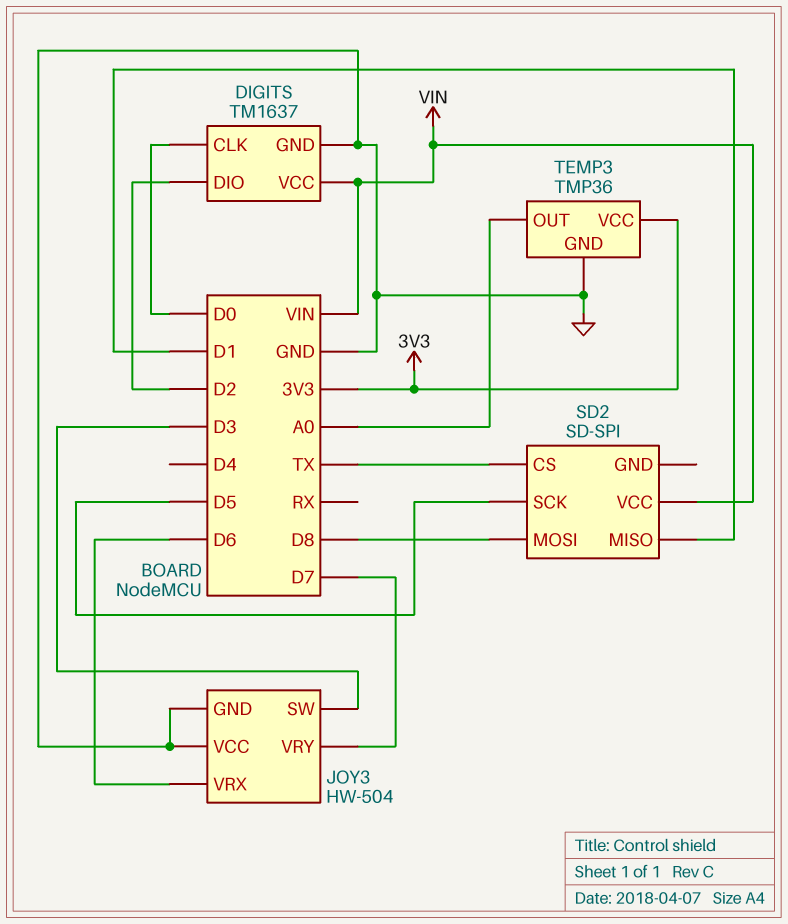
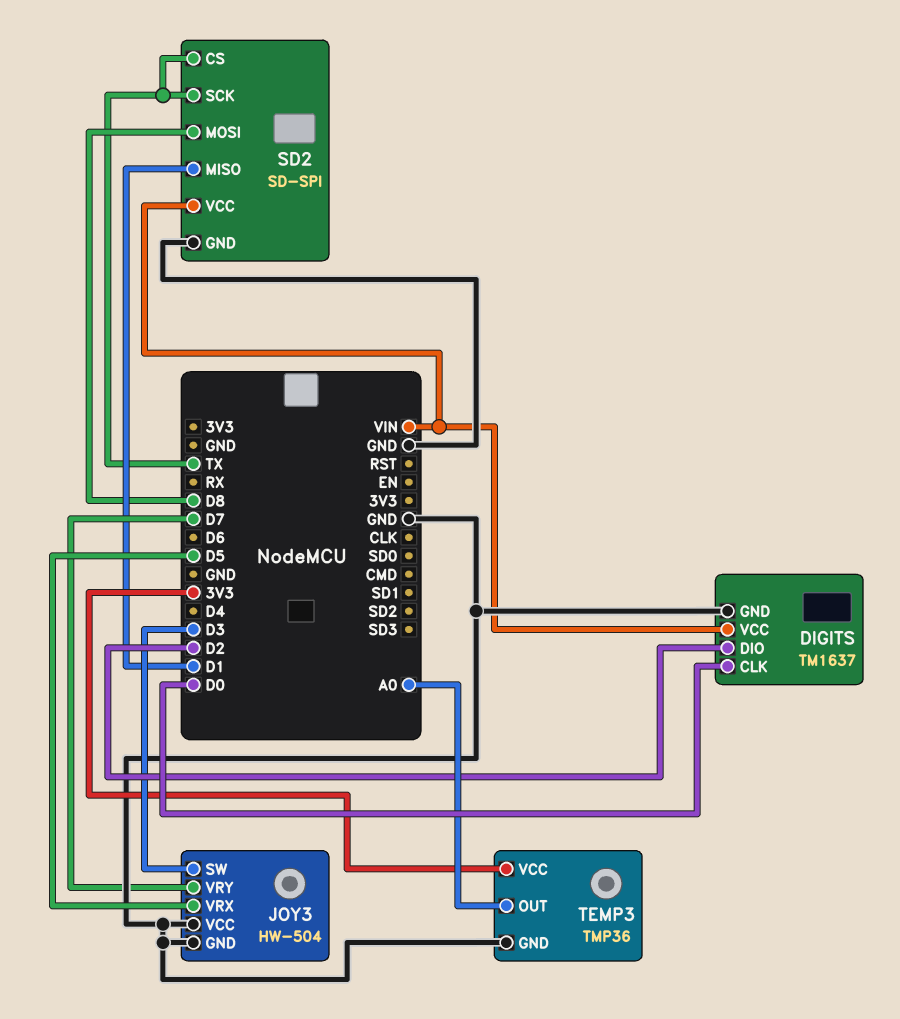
JOY3 pin VRX: D6 -> D5
SD2 pin GND: none -> GND
SD2 pin SCK: D5 -> TX

